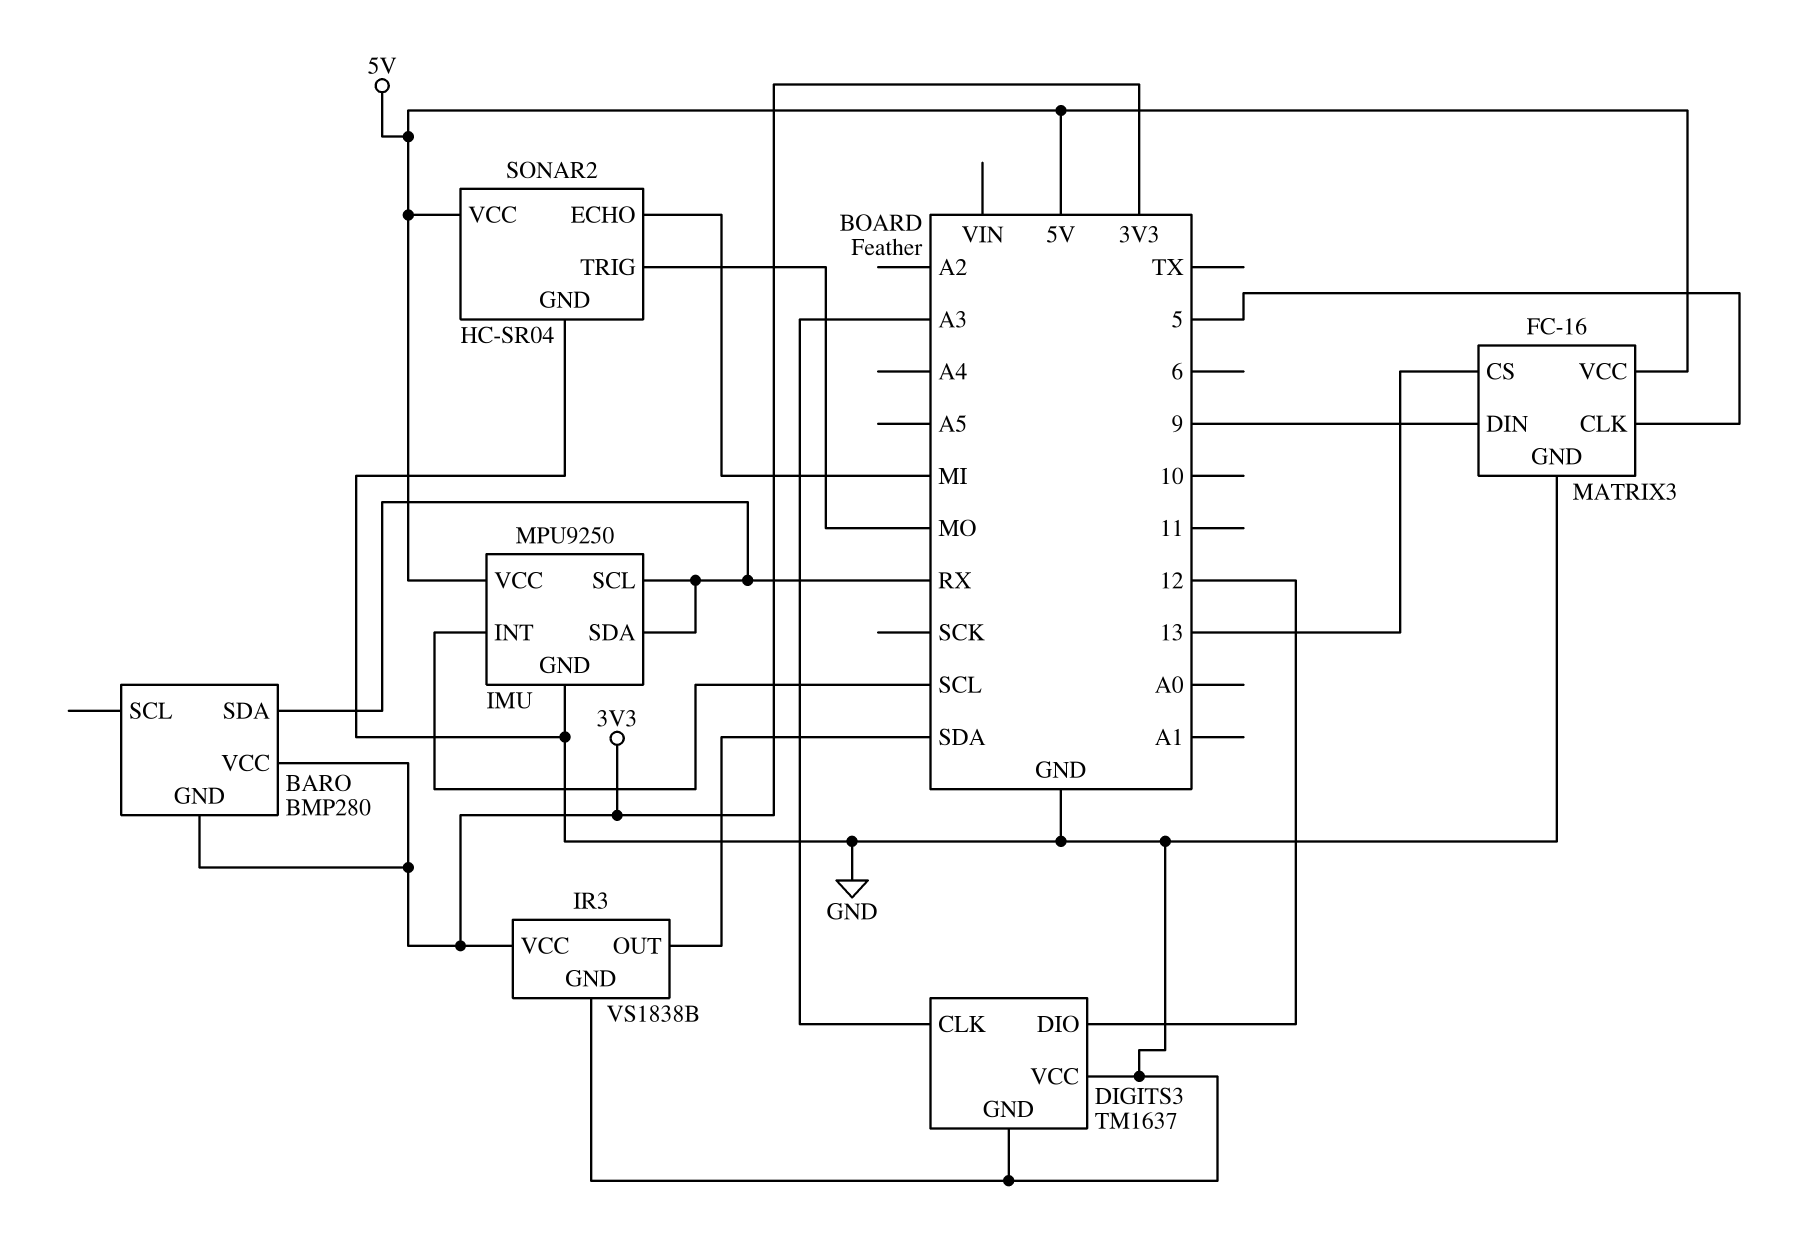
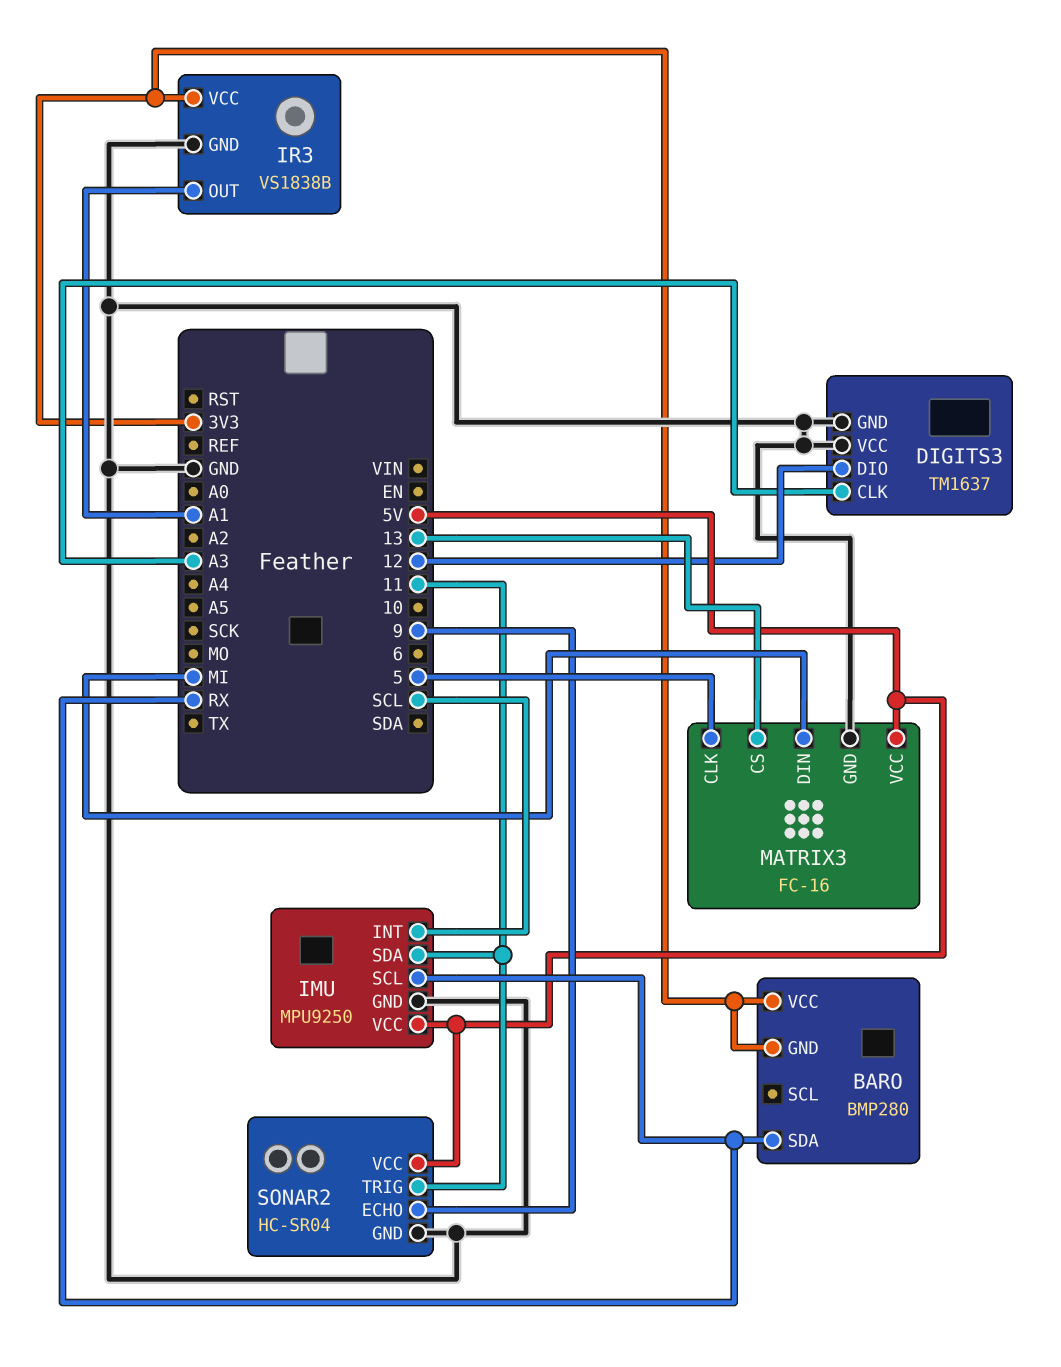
IMU pin SDA: RX -> 11
IR3 pin OUT: SDA -> A1
MATRIX3 pin DIN: 9 -> MI
SONAR2 pin ECHO: MI -> 9
SONAR2 pin TRIG: MO -> 11

